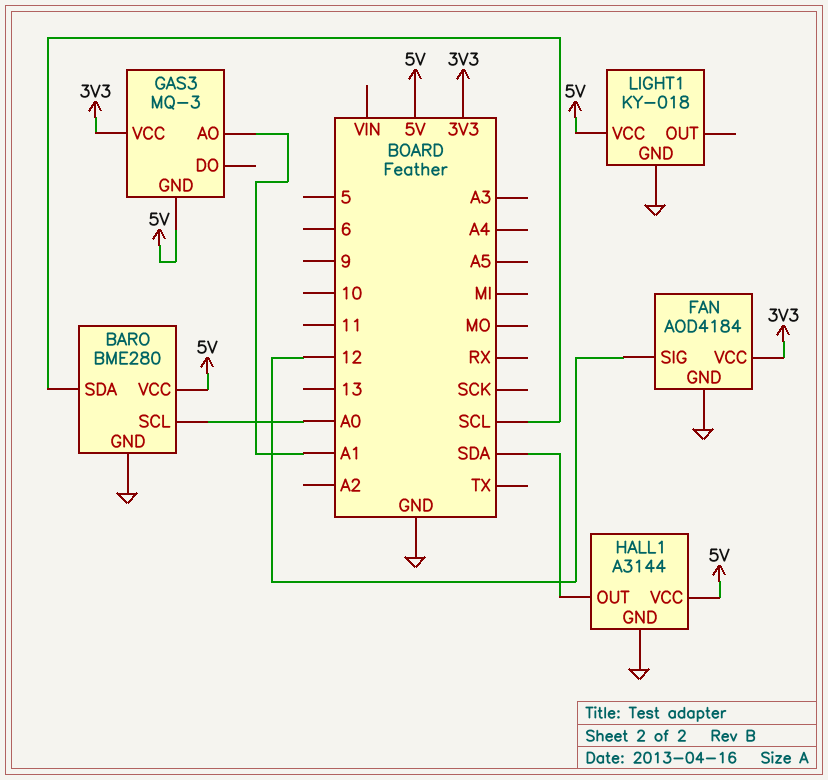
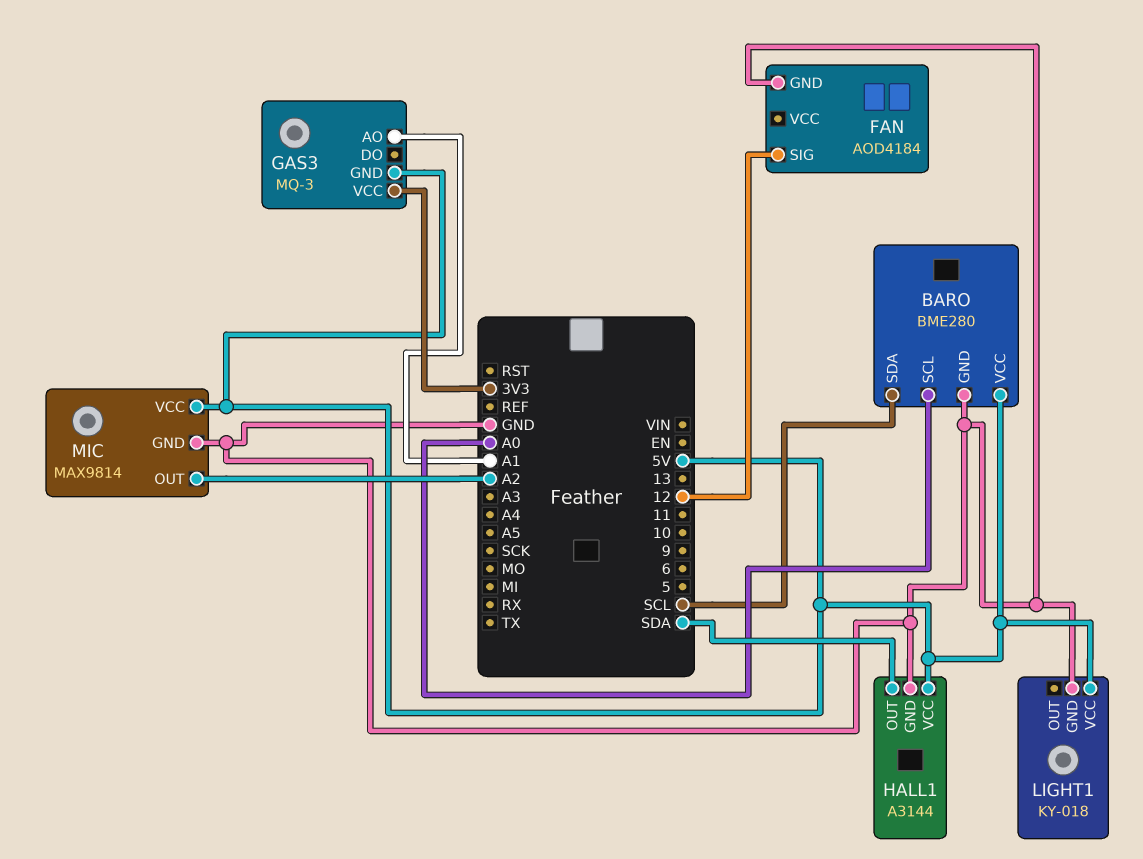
FAN pin VCC: 3V3 -> none
MIC: none -> MAX9814
MIC pin GND: none -> GND
MIC pin OUT: none -> A2
MIC pin VCC: none -> 5V

